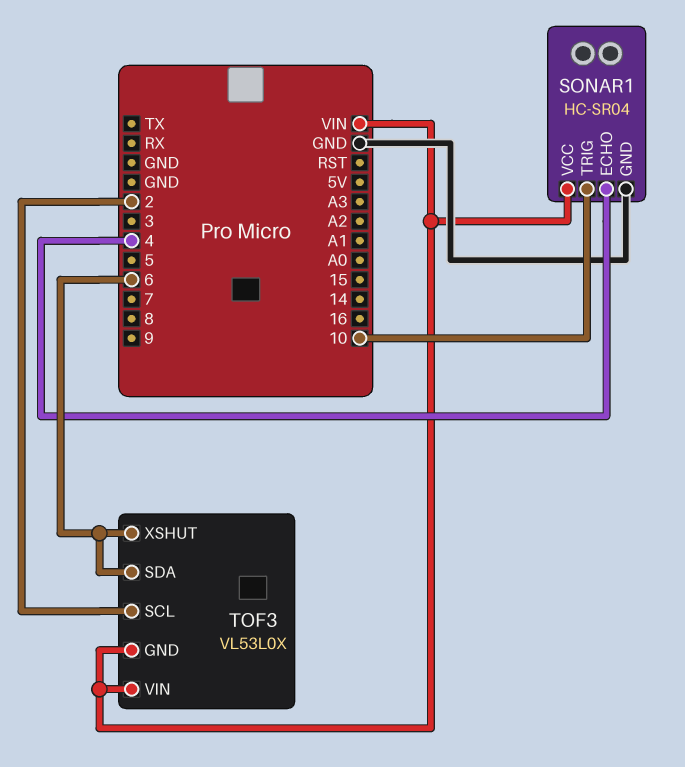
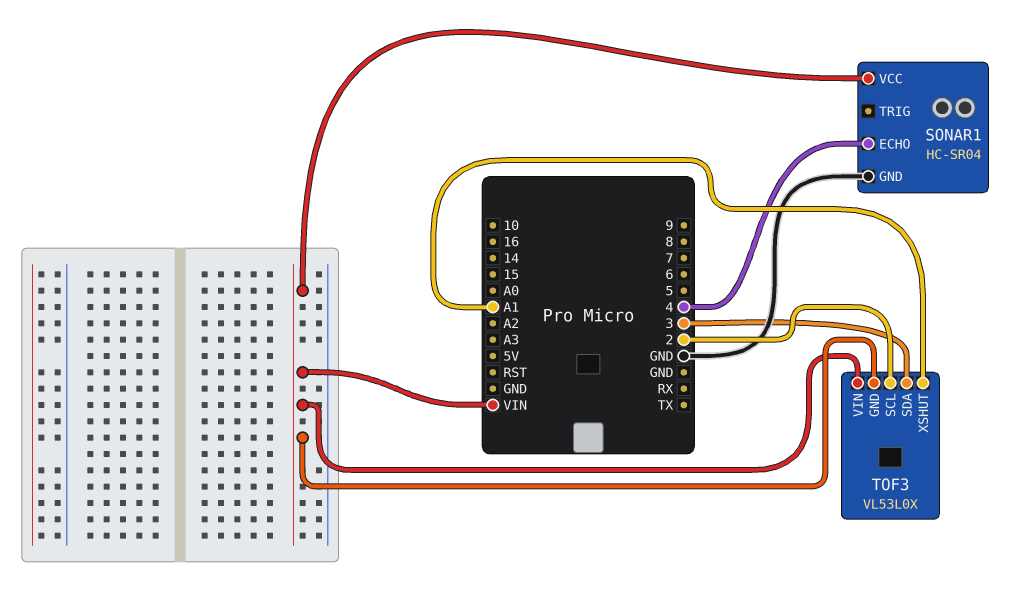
SONAR1 pin TRIG: 10 -> none
TOF3 pin SDA: 6 -> 3
TOF3 pin XSHUT: 6 -> A1

